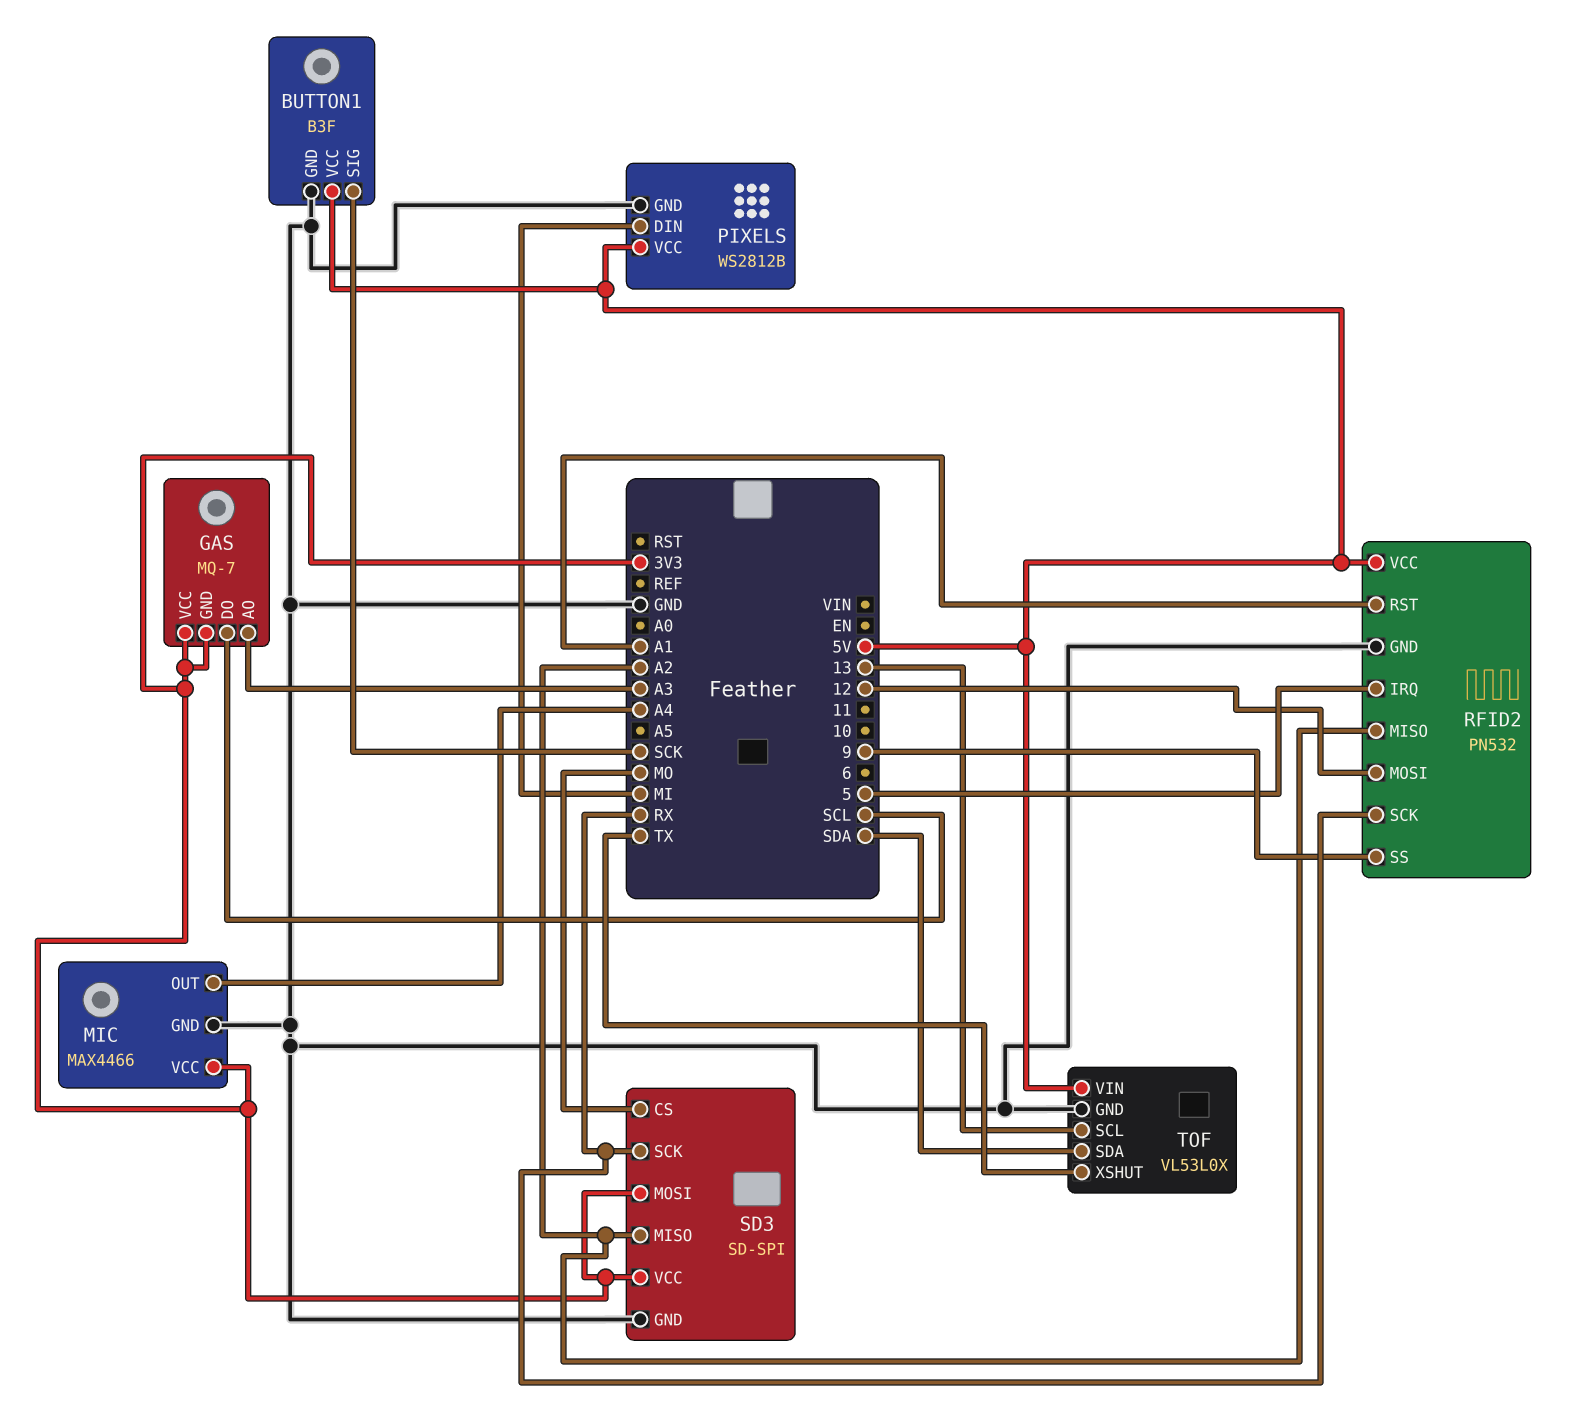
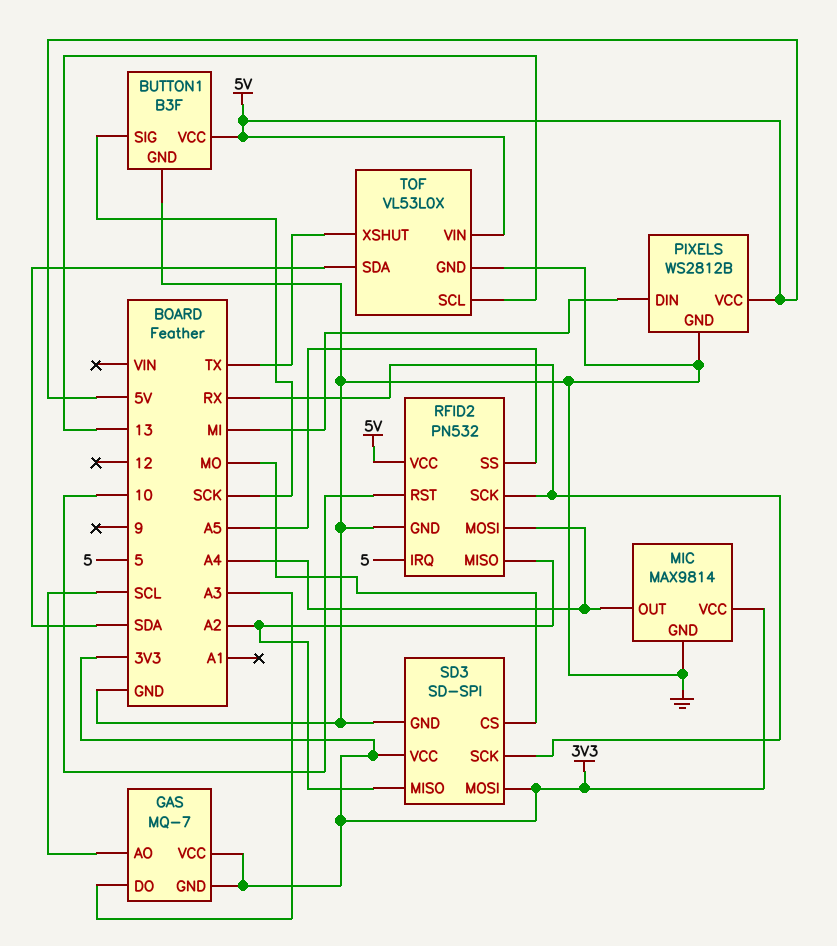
GAS pin AO: A3 -> SCL
GAS pin DO: SCL -> A3
MIC: MAX4466 -> MAX9814
RFID2 pin MOSI: 12 -> A4
RFID2 pin RST: A1 -> 10
RFID2 pin SS: 9 -> A5

